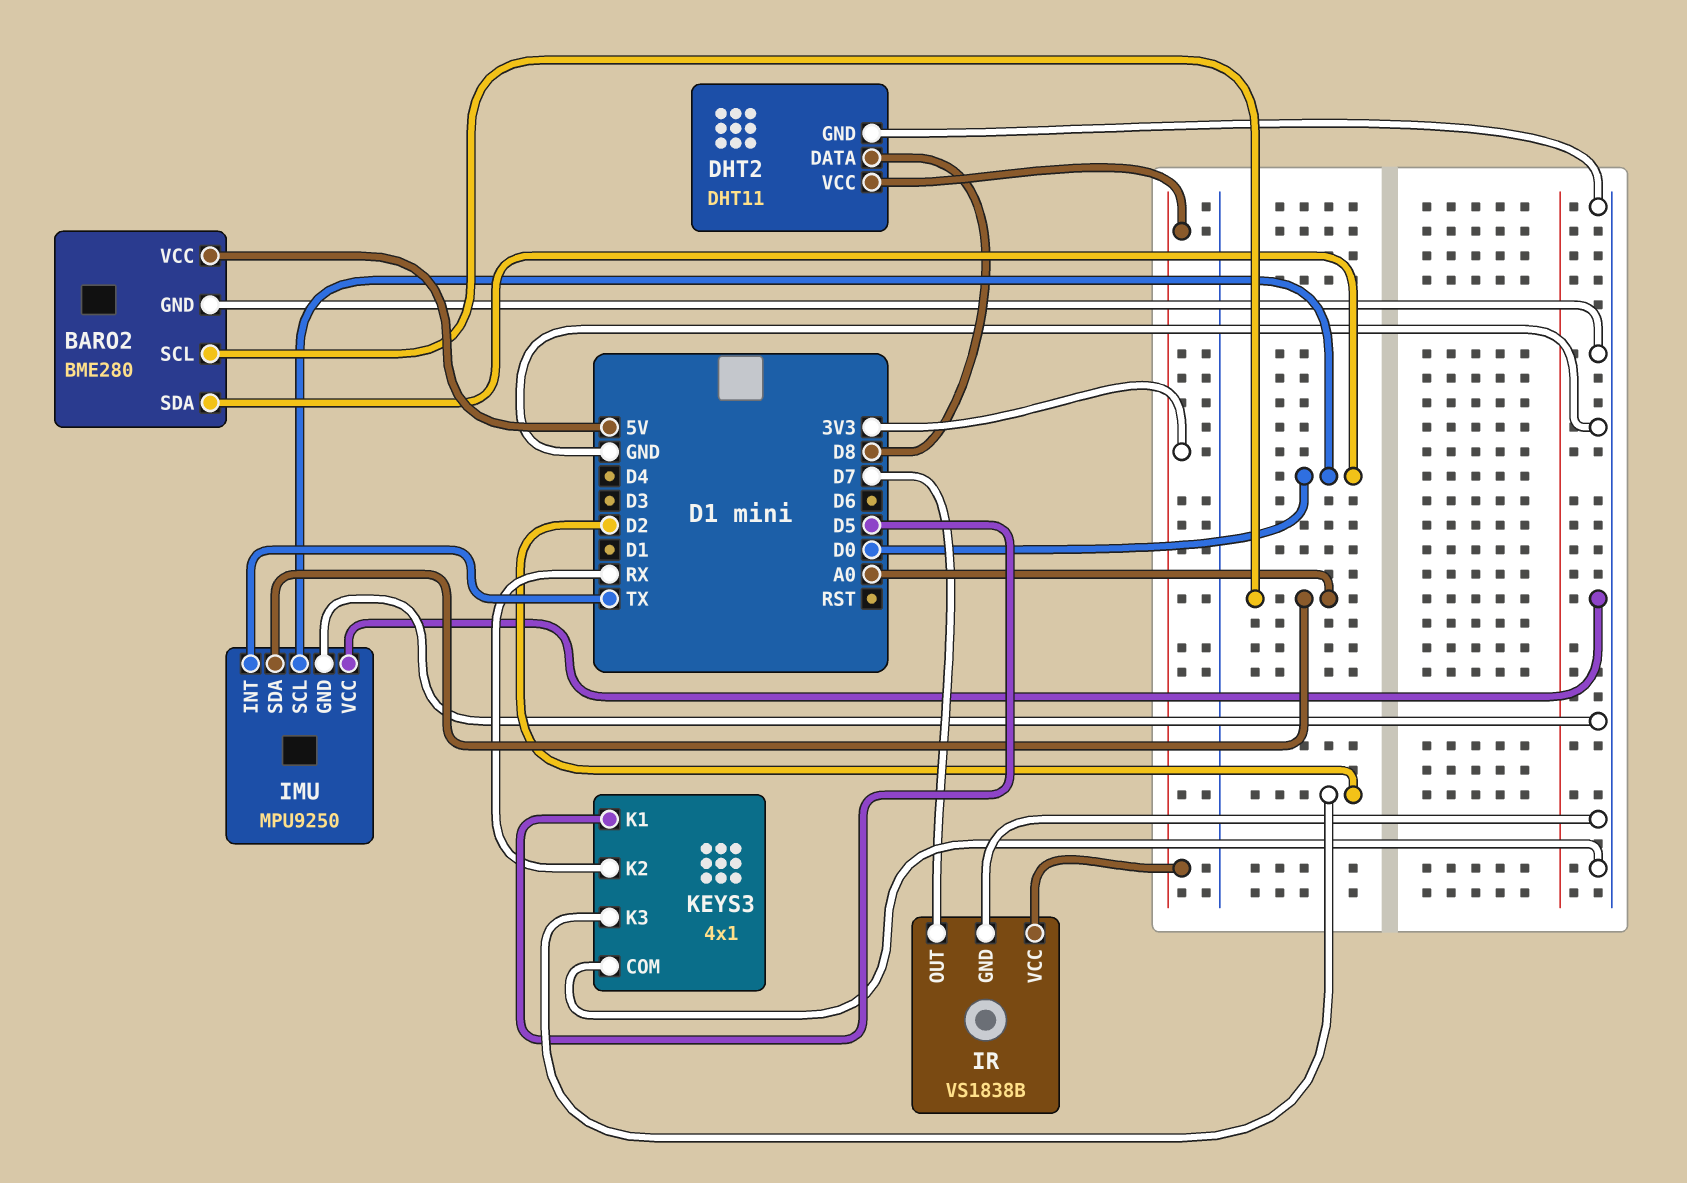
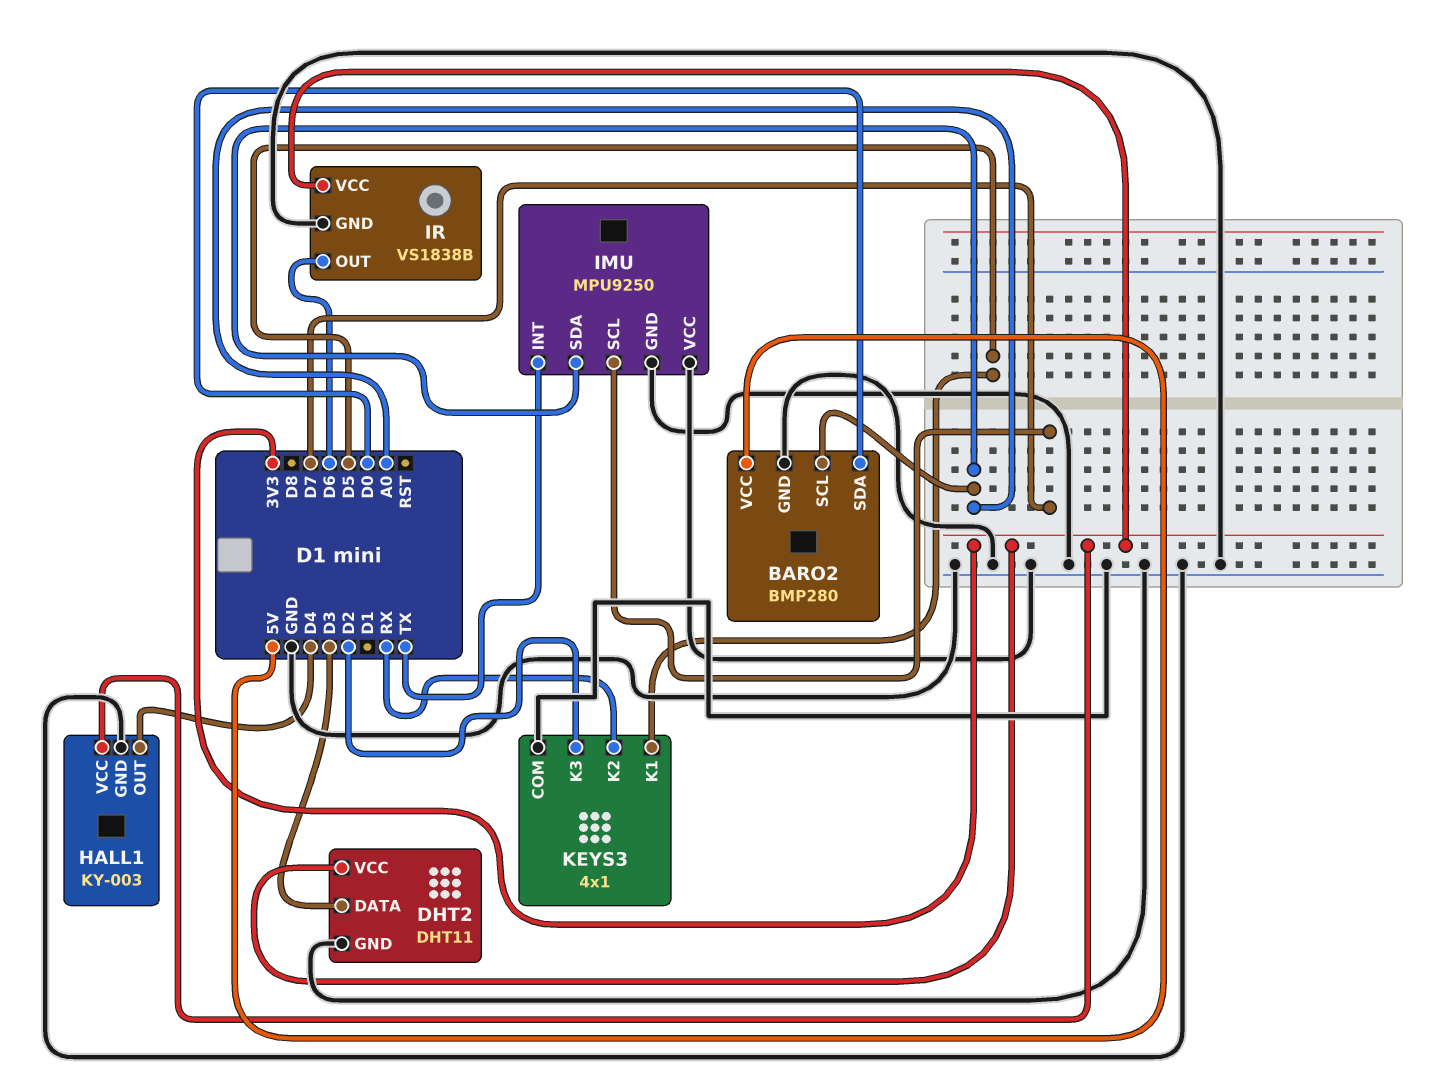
BARO2: BME280 -> BMP280
DHT2 pin DATA: D8 -> D3
HALL1: none -> KY-003
HALL1 pin GND: none -> GND
HALL1 pin OUT: none -> D4
HALL1 pin VCC: none -> 3V3
IMU pin SCL: D0 -> D7
IR pin OUT: D7 -> D6

